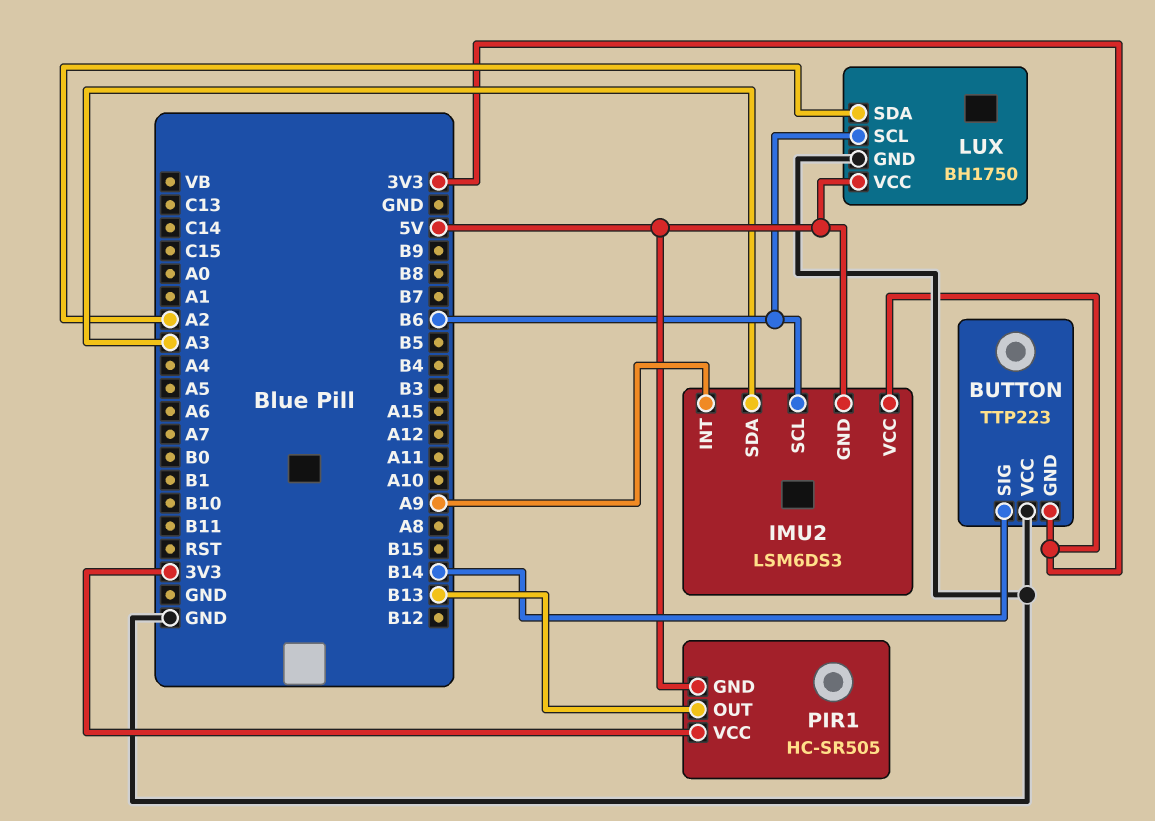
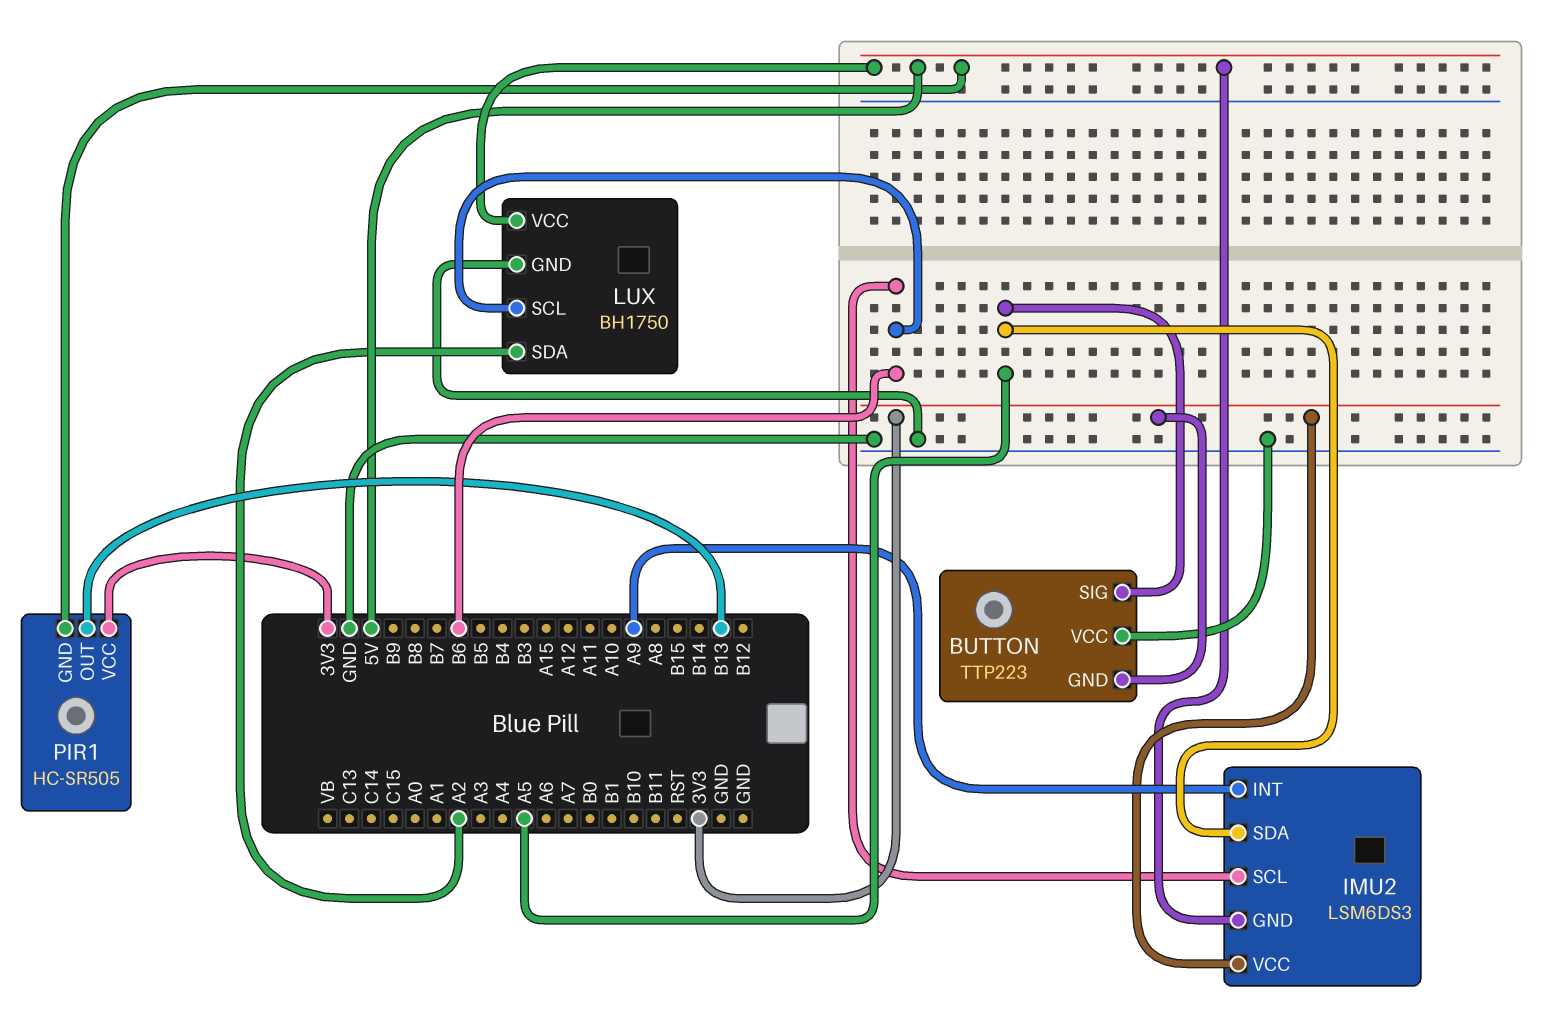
BUTTON pin SIG: B14 -> A5
IMU2 pin SDA: A3 -> A5

